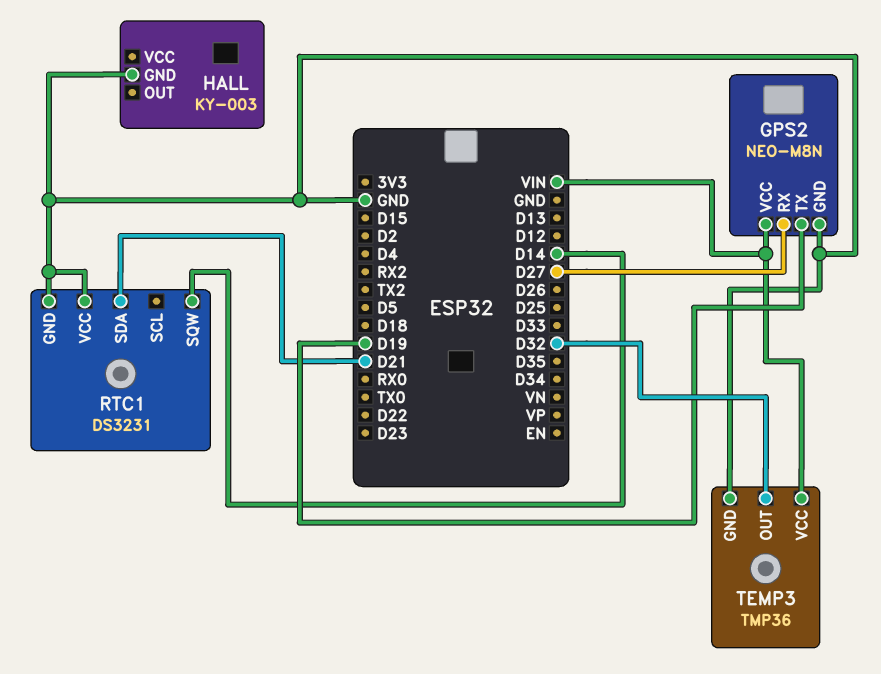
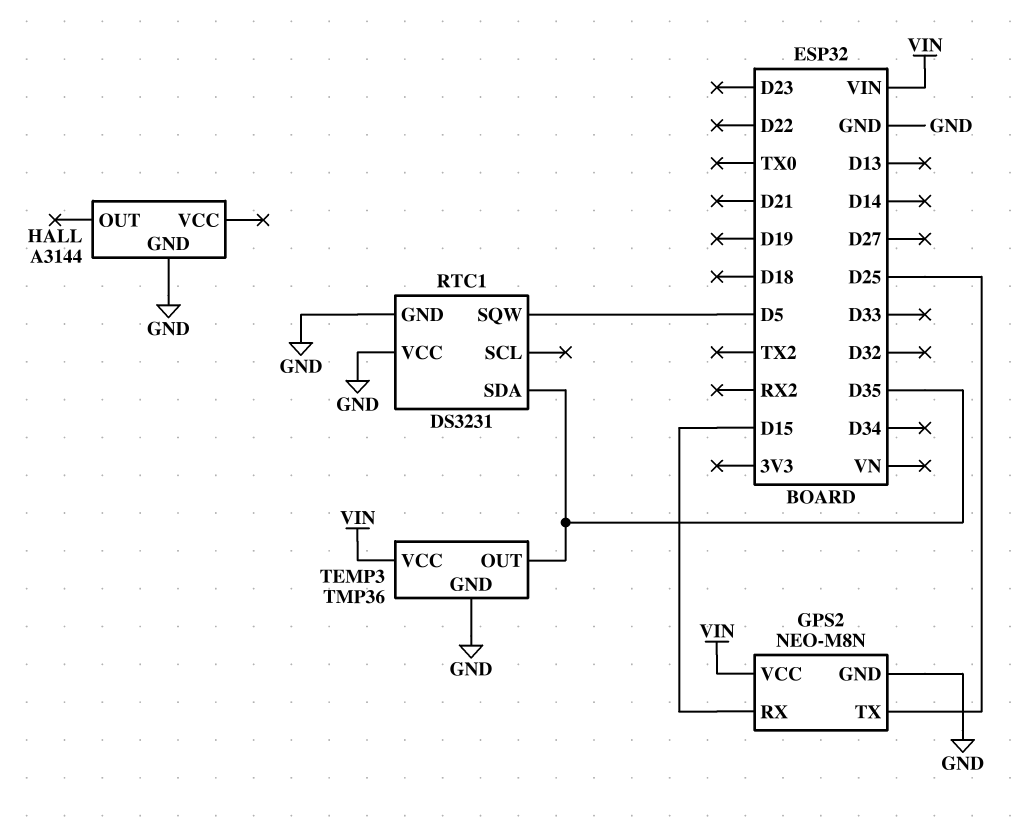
GPS2 pin RX: D27 -> D15
GPS2 pin TX: D19 -> D25
HALL: KY-003 -> A3144
RTC1 pin SDA: D21 -> D35
RTC1 pin SQW: D14 -> D5
TEMP3 pin OUT: D32 -> D35

